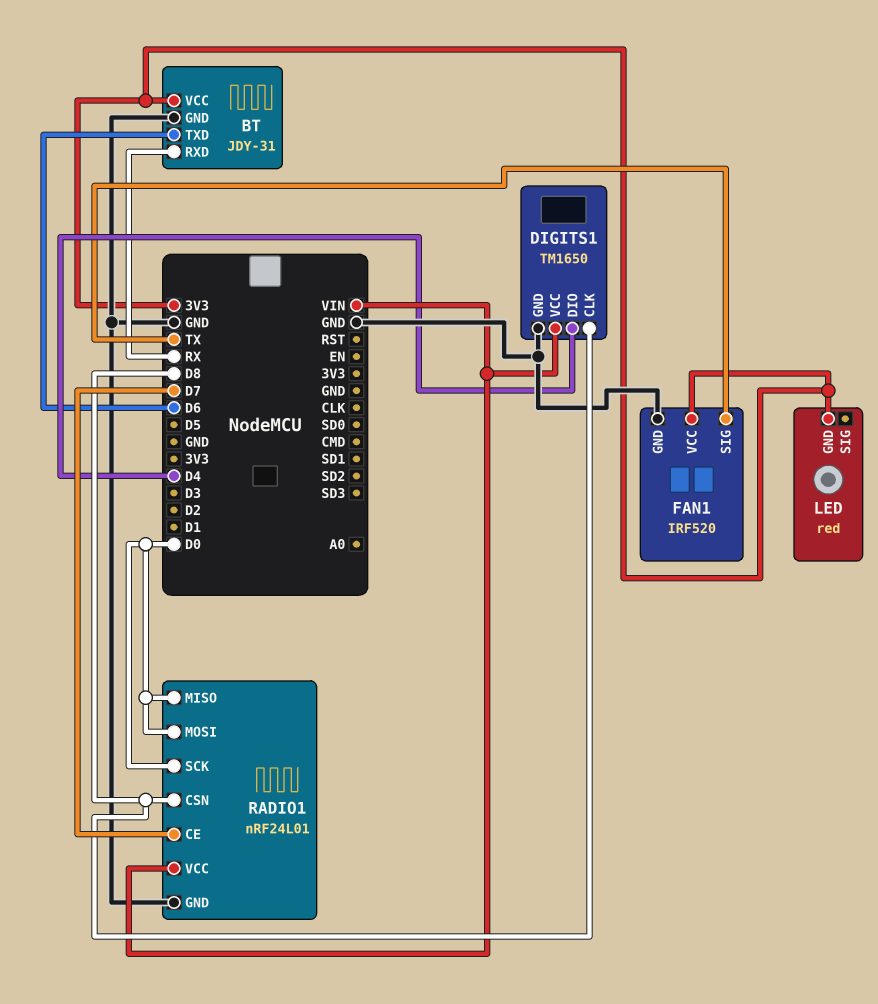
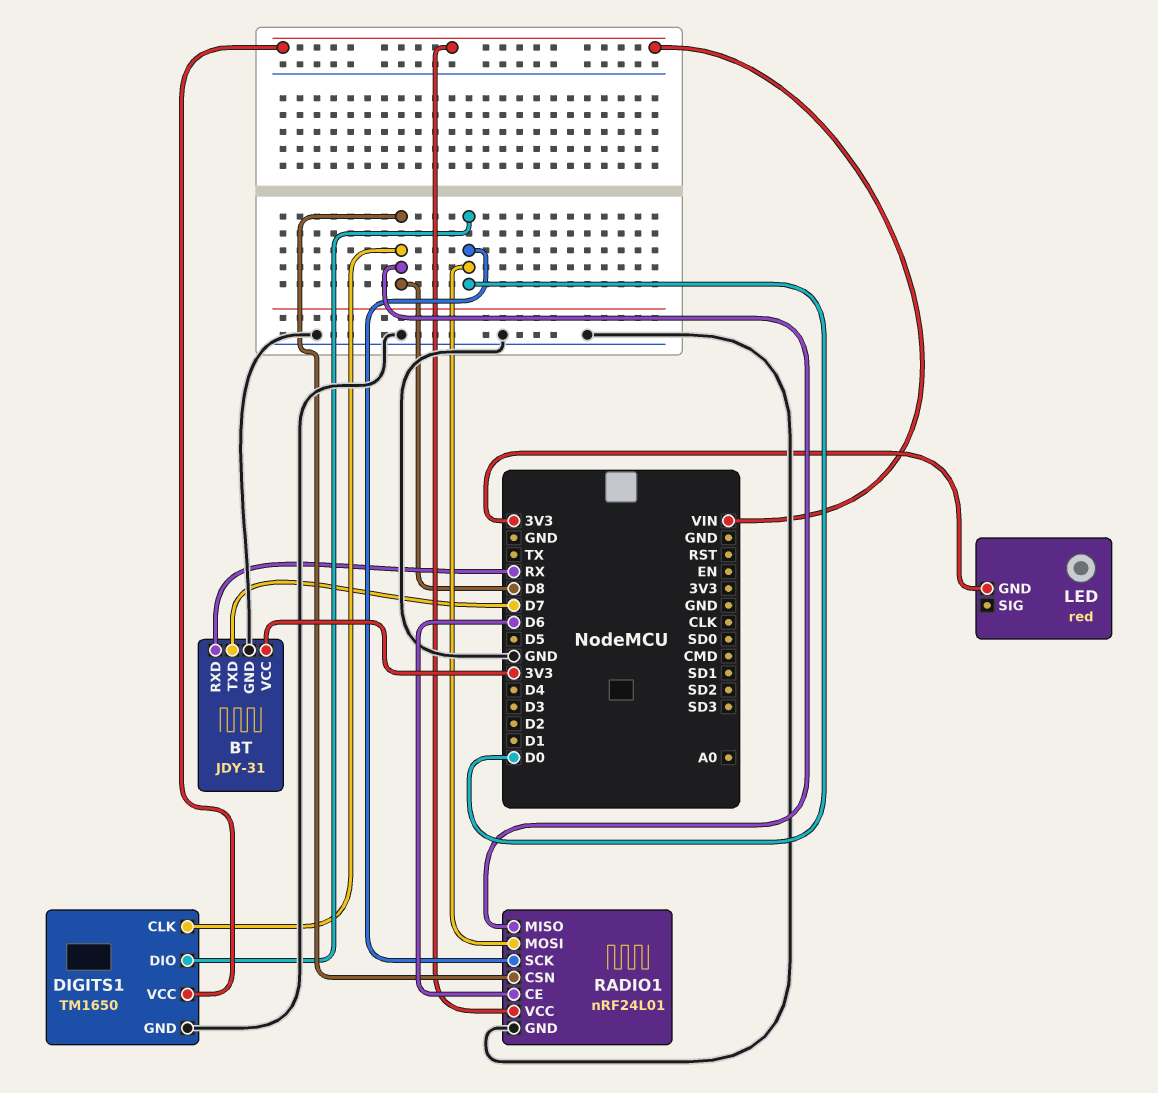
BT pin TXD: D6 -> D7
DIGITS1 pin DIO: D4 -> D0
FAN1: IRF520 -> none
FAN1 pin GND: GND -> none
FAN1 pin SIG: TX -> none
FAN1 pin VCC: 3V3 -> none
RADIO1 pin CE: D7 -> D6
RADIO1 pin MISO: D0 -> D8

